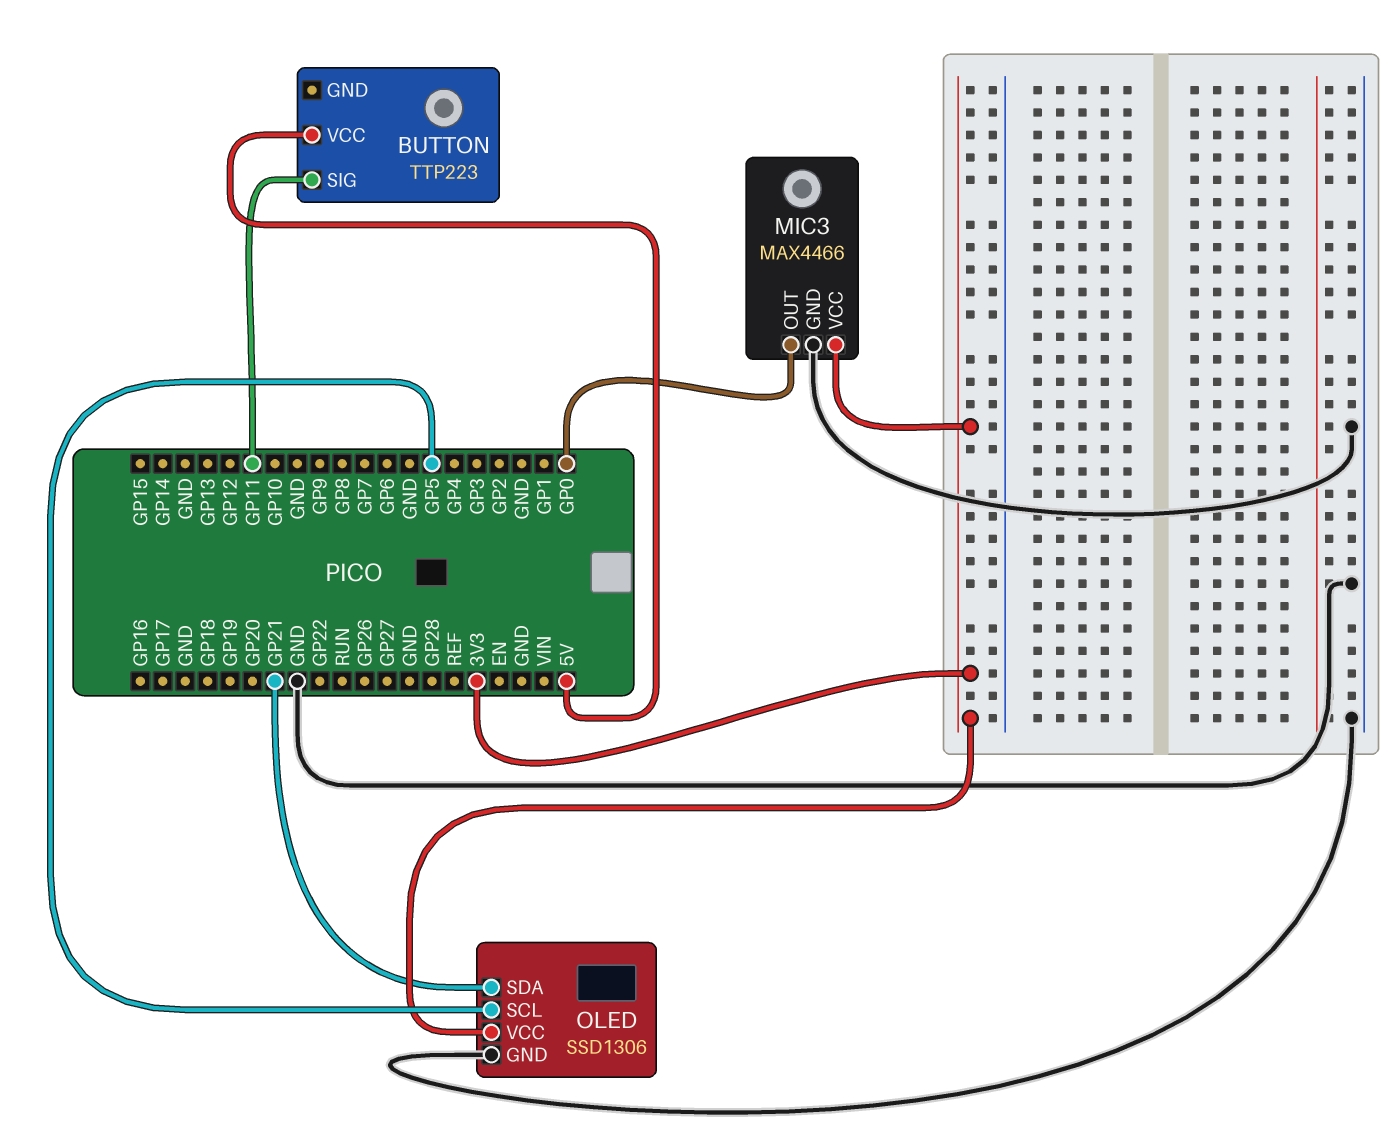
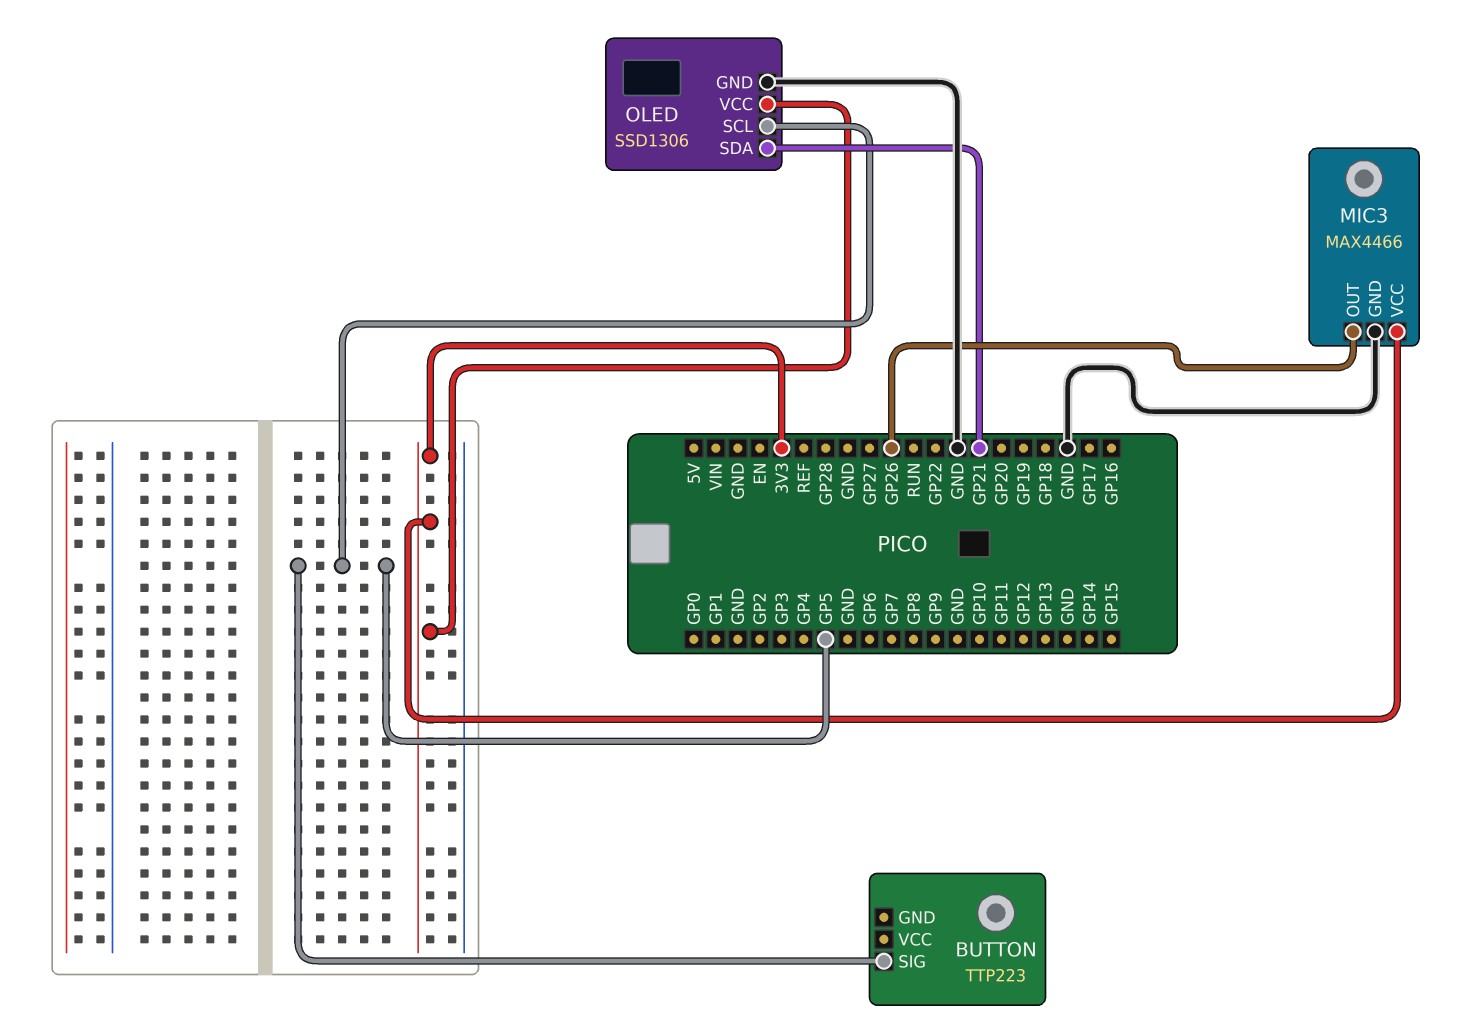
BUTTON pin SIG: GP11 -> GP5
BUTTON pin VCC: 5V -> none
MIC3 pin OUT: GP0 -> GP26

